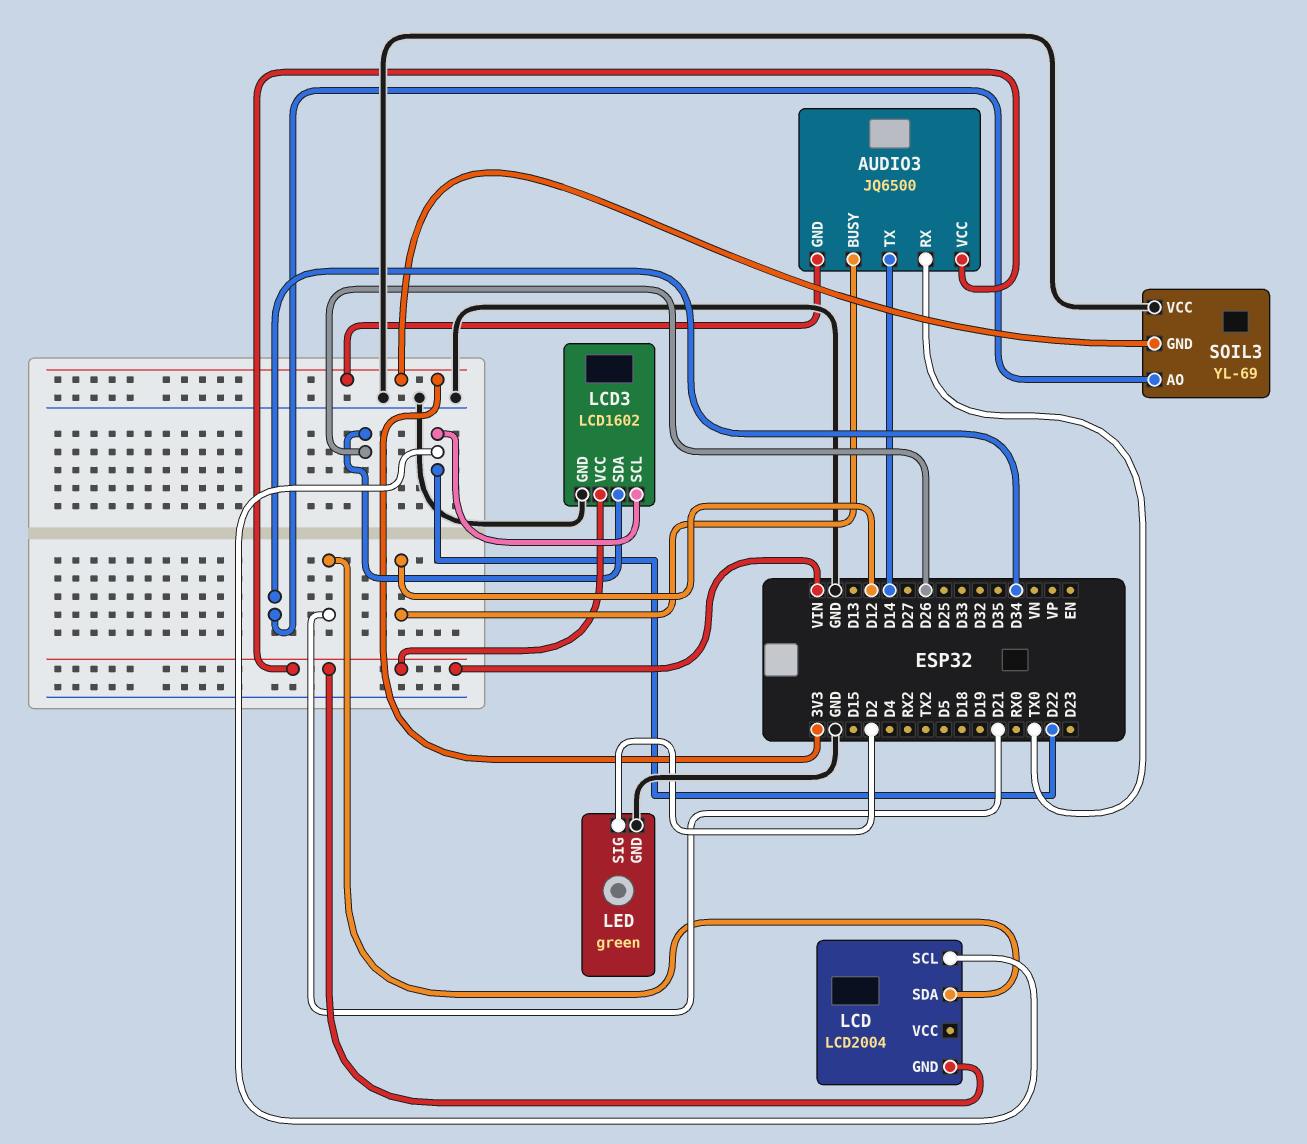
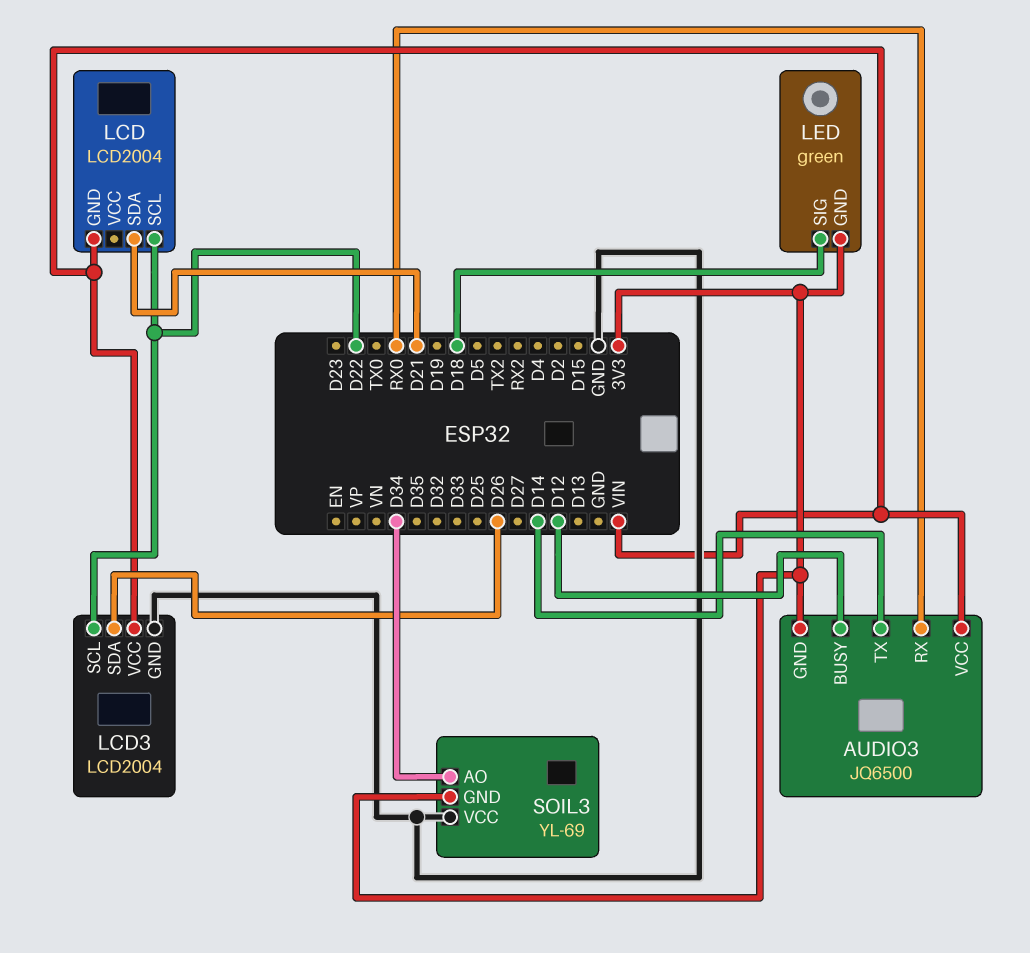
AUDIO3 pin RX: TX0 -> RX0
LCD3: LCD1602 -> LCD2004
LED pin GND: GND -> 3V3
LED pin SIG: D2 -> D18

